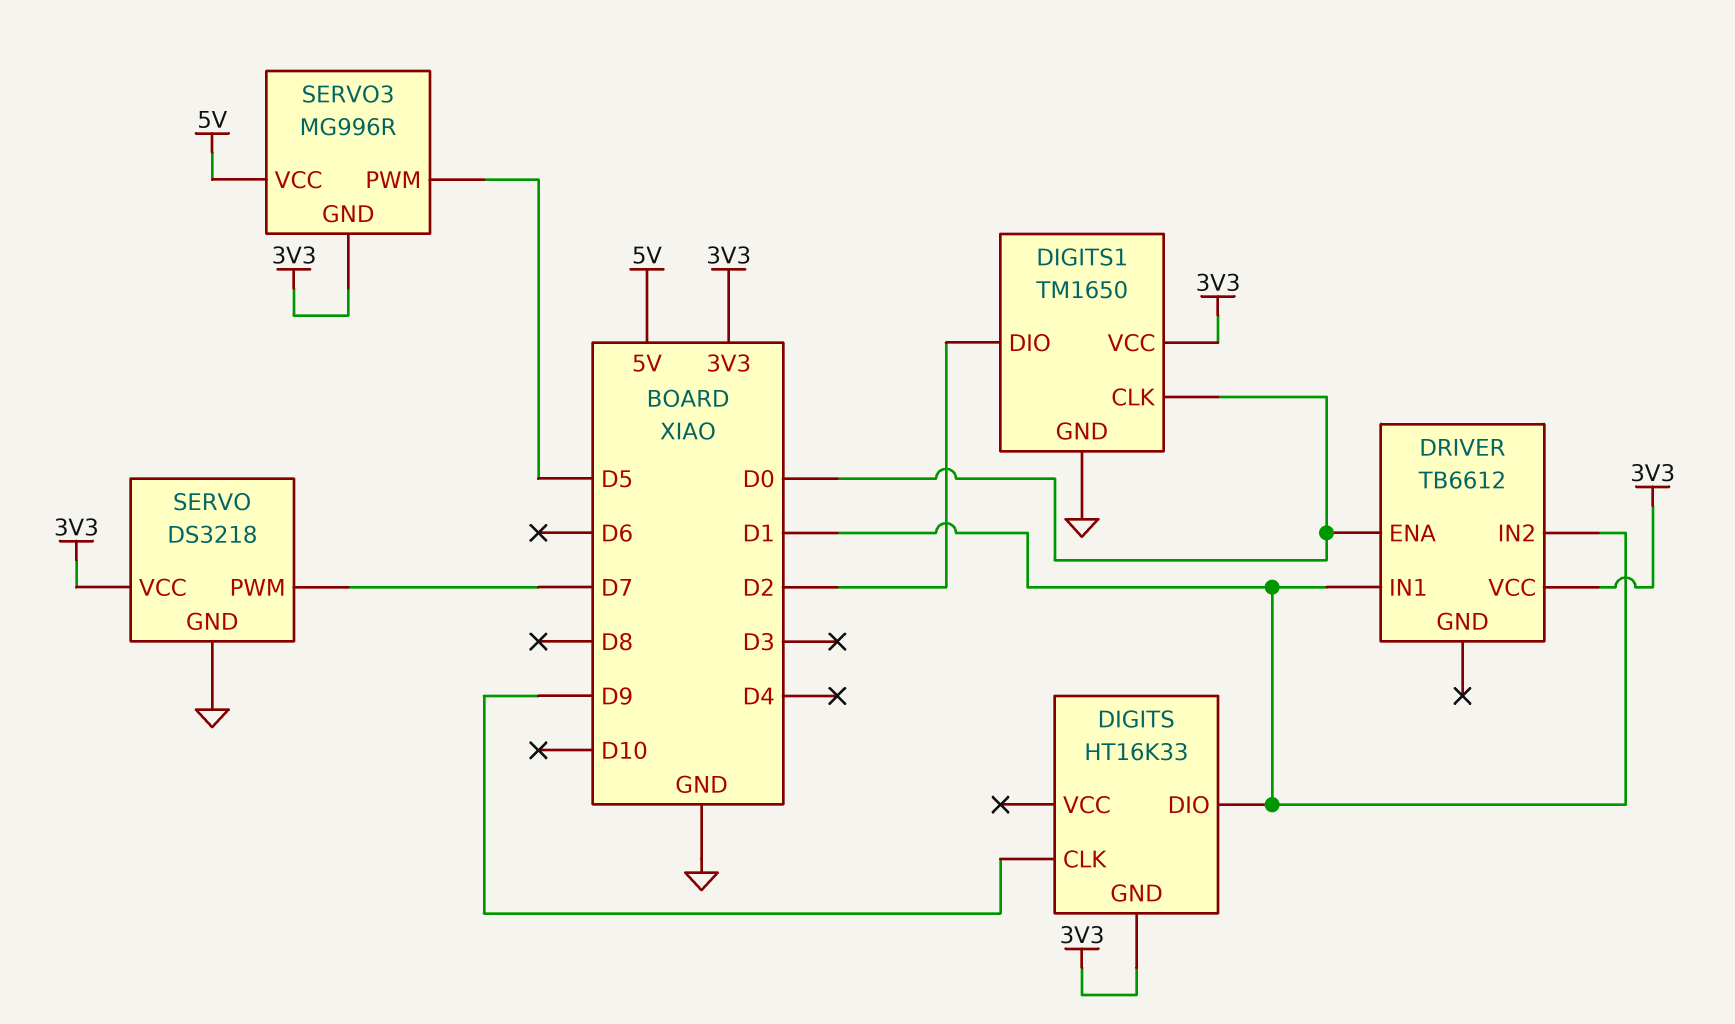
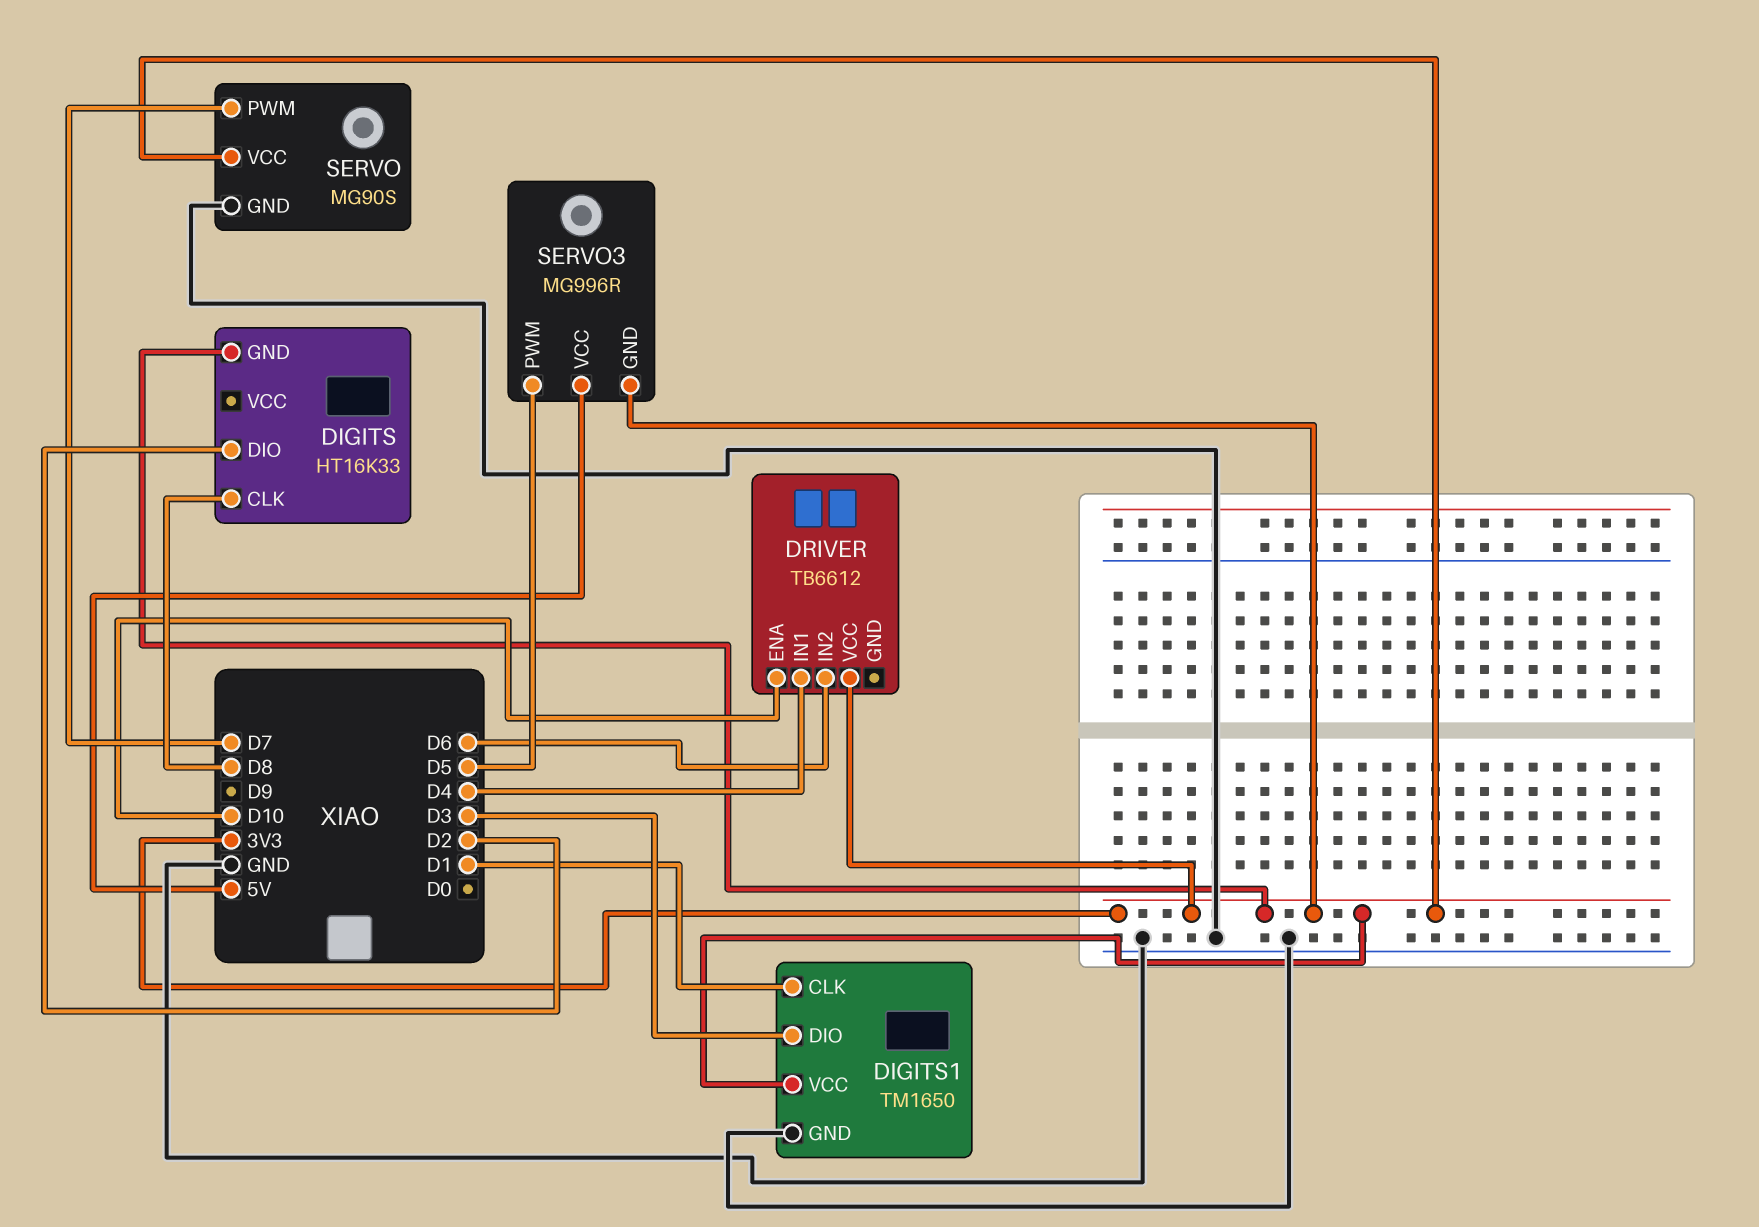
DIGITS pin CLK: D9 -> D8
DIGITS pin DIO: D1 -> D2
DIGITS1 pin CLK: D0 -> D1
DIGITS1 pin DIO: D2 -> D3
DRIVER pin ENA: D0 -> D10
DRIVER pin IN1: D1 -> D4
DRIVER pin IN2: D1 -> D6
SERVO: DS3218 -> MG90S

